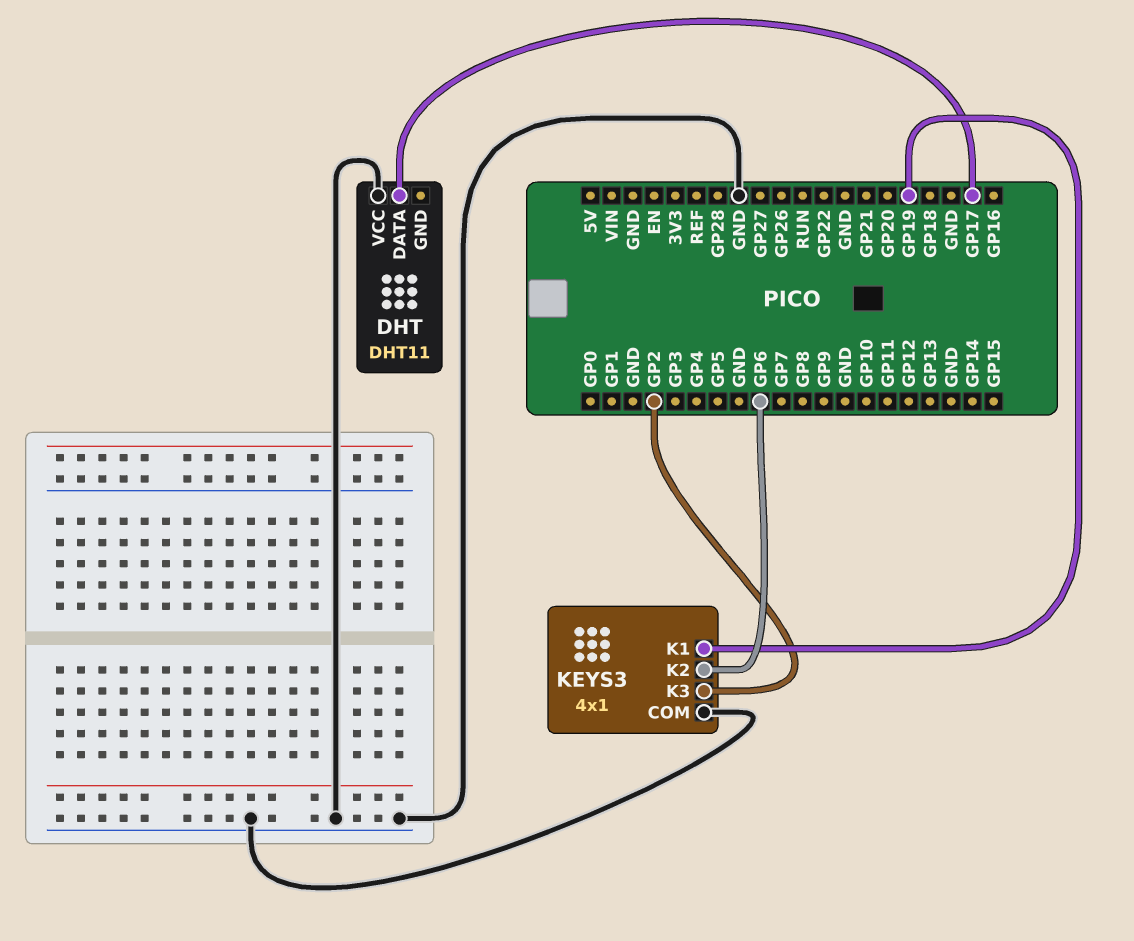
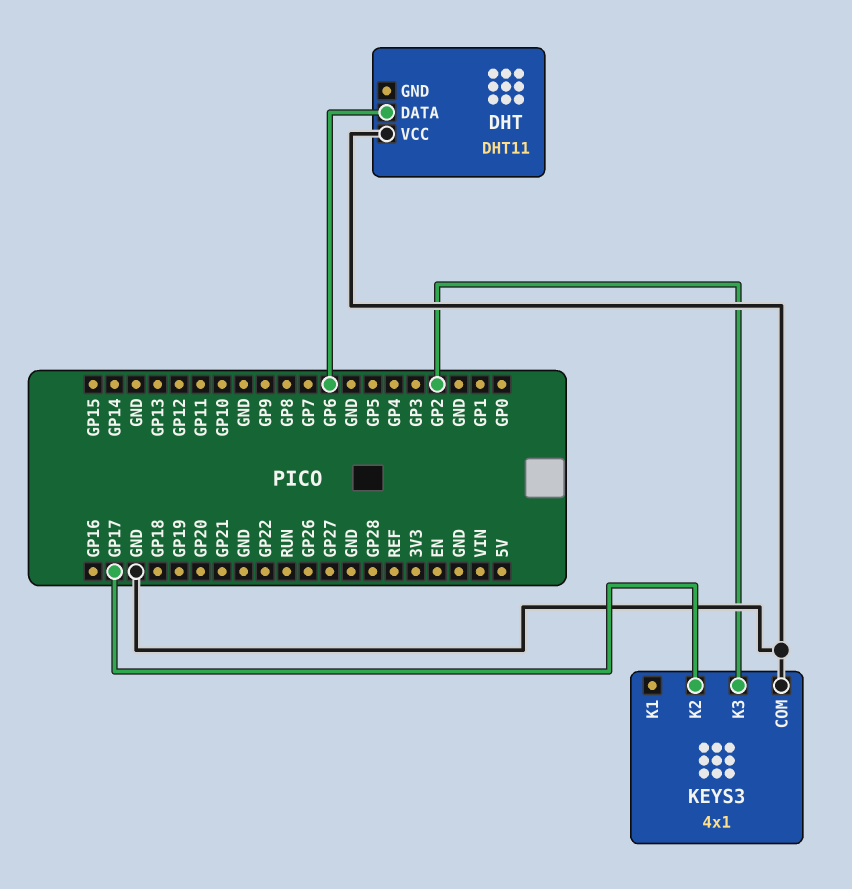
DHT pin DATA: GP17 -> GP6
KEYS3 pin K1: GP19 -> none
KEYS3 pin K2: GP6 -> GP17

